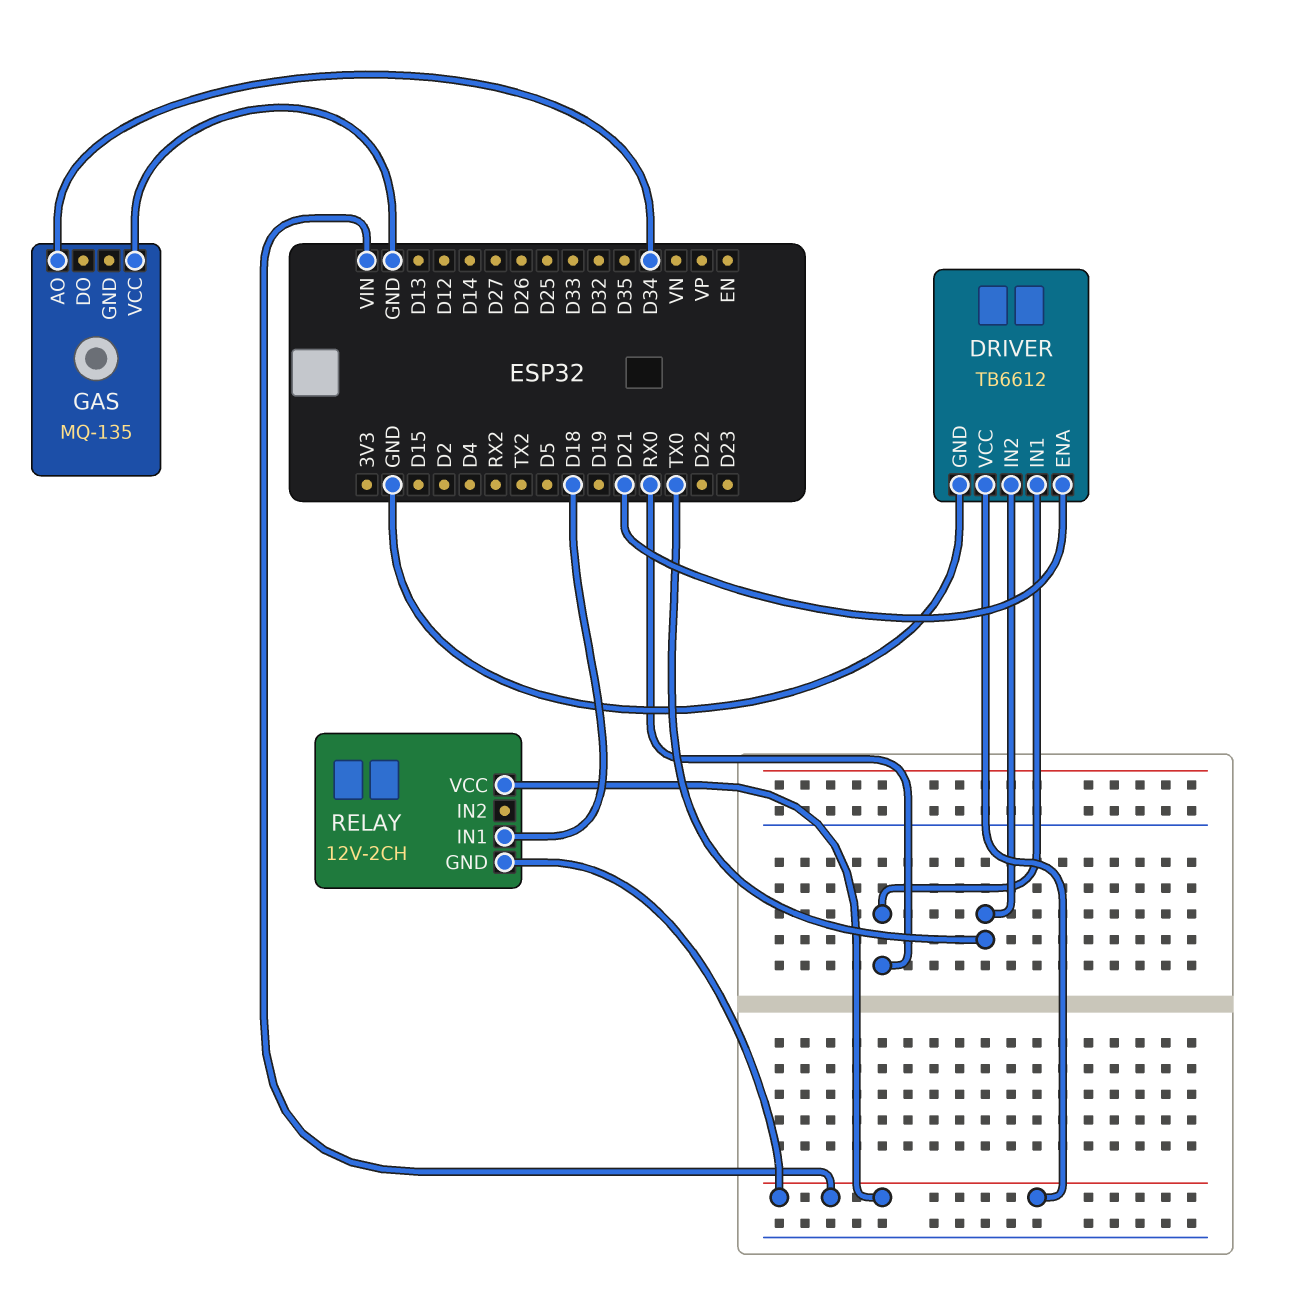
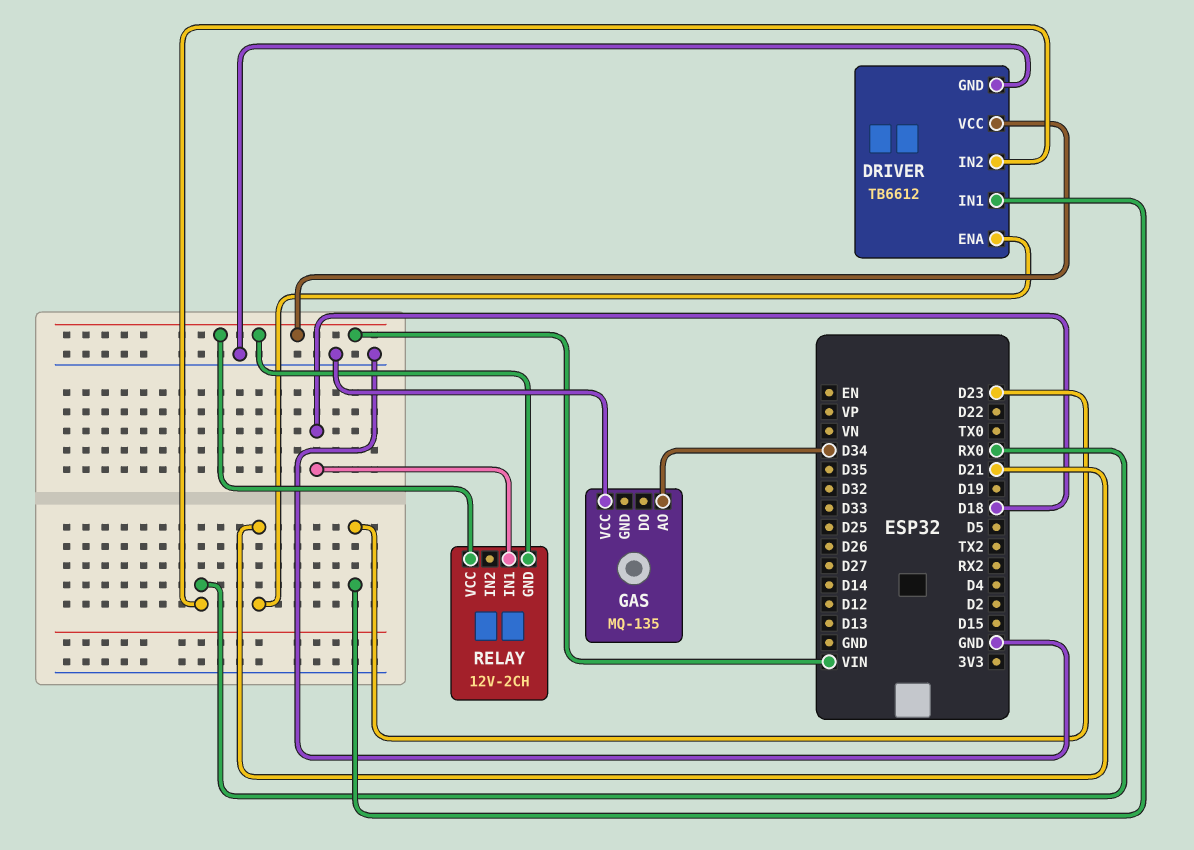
DRIVER pin IN1: RX0 -> D23
DRIVER pin IN2: TX0 -> RX0

